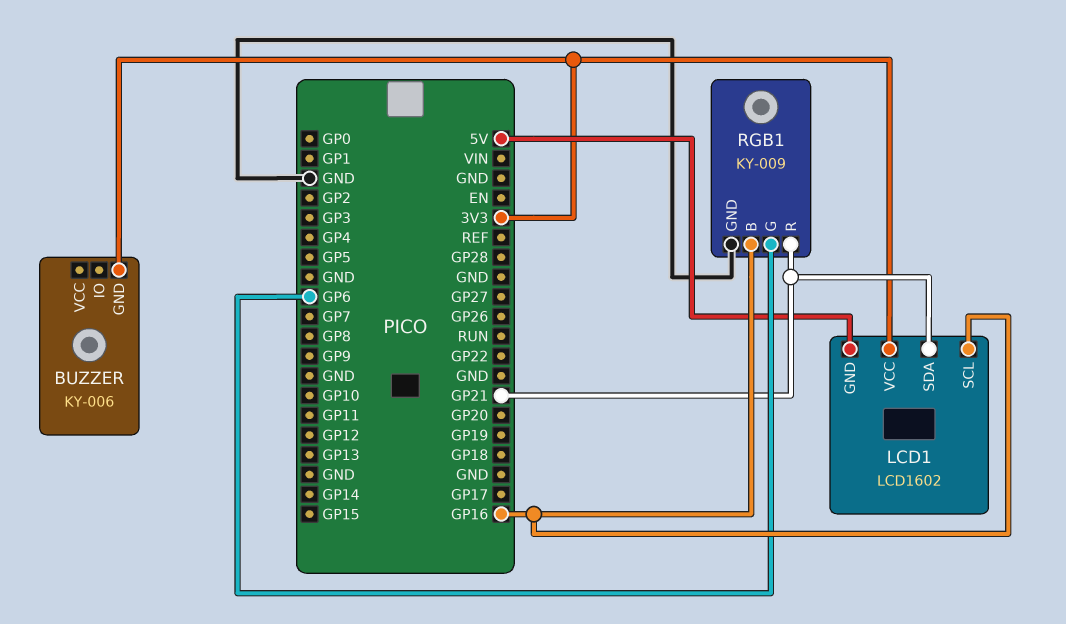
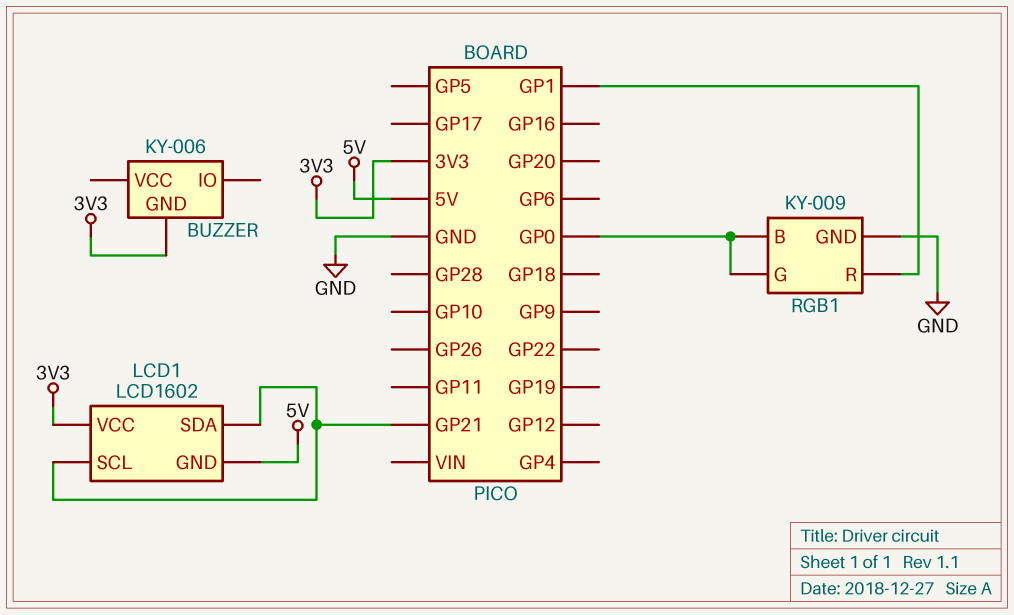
LCD1 pin SCL: GP16 -> GP21
RGB1 pin B: GP16 -> GP0
RGB1 pin G: GP6 -> GP0
RGB1 pin R: GP21 -> GP1

